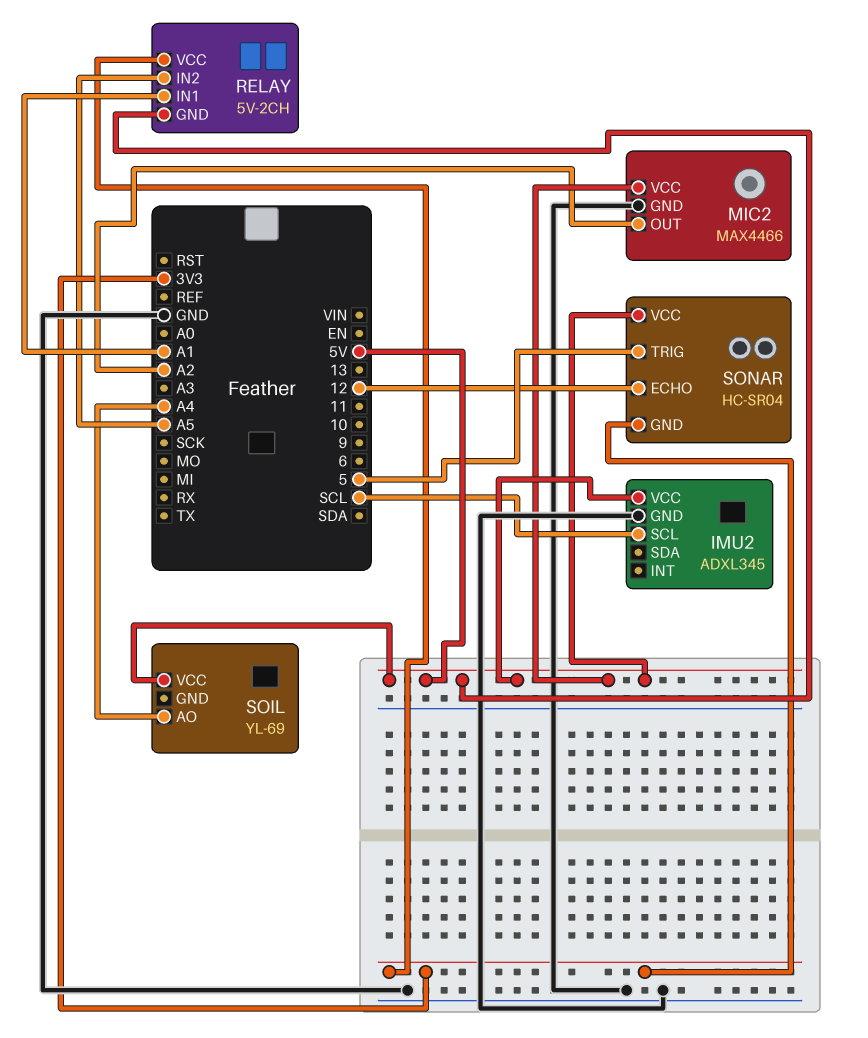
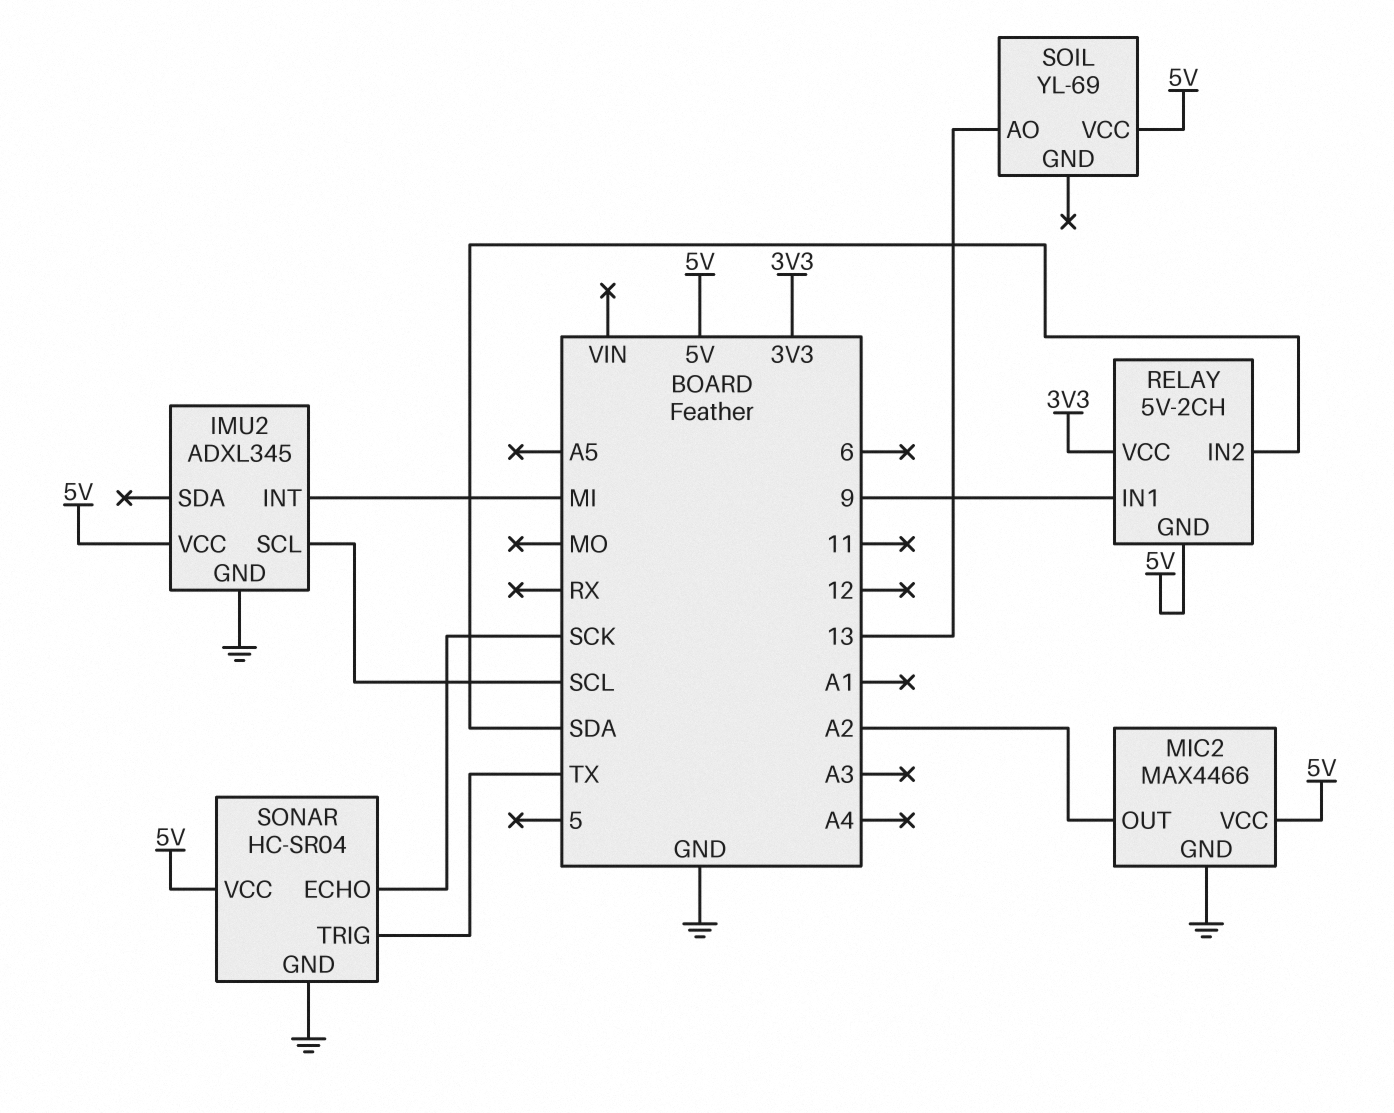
IMU2 pin INT: none -> MI
RELAY pin IN1: A1 -> 9
RELAY pin IN2: A5 -> SDA
SOIL pin AO: A4 -> 13
SONAR pin ECHO: 12 -> SCK
SONAR pin GND: 3V3 -> GND
SONAR pin TRIG: 5 -> TX

